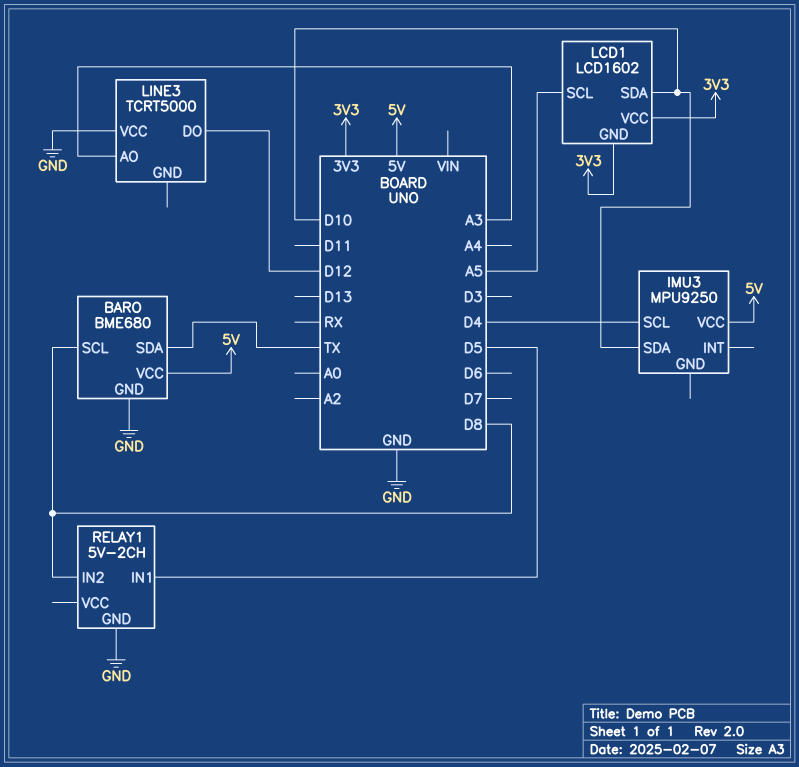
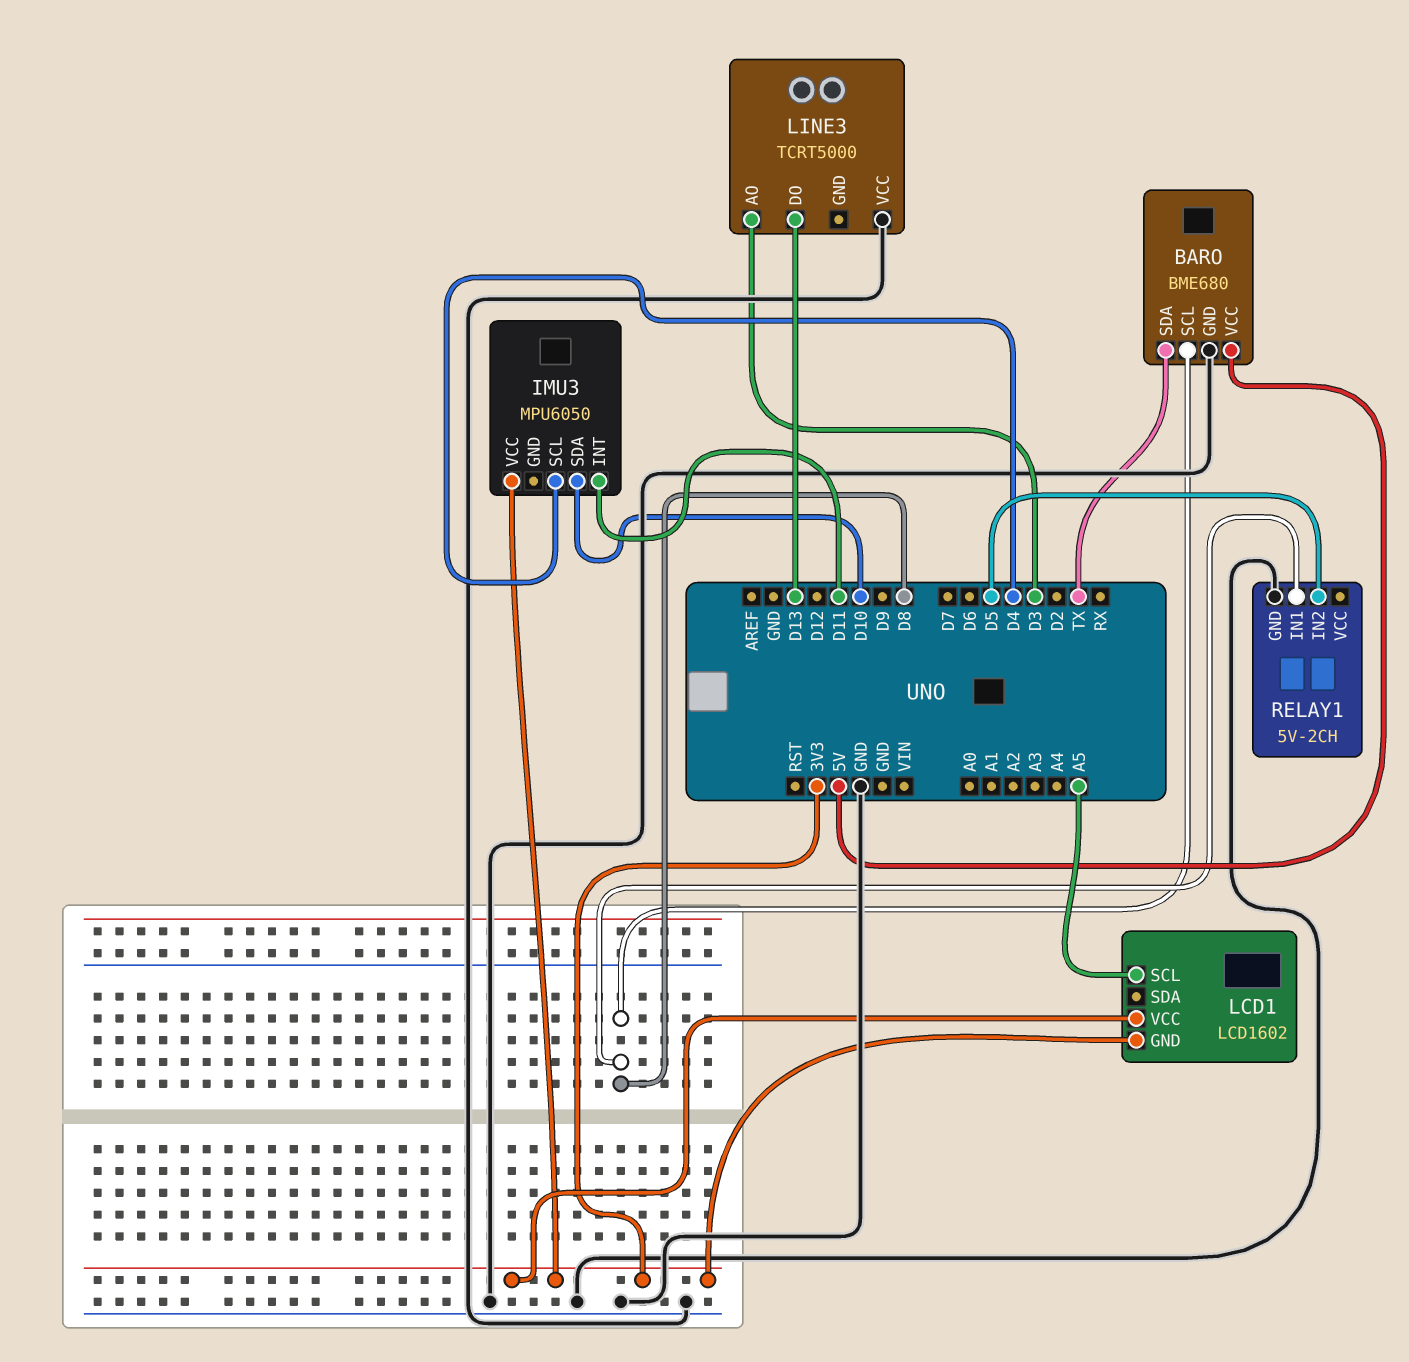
IMU3: MPU9250 -> MPU6050
IMU3 pin INT: none -> D11
IMU3 pin VCC: 5V -> 3V3
LCD1 pin SDA: D10 -> none
LINE3 pin AO: A3 -> D3
LINE3 pin DO: D12 -> D13
RELAY1 pin IN1: D5 -> D8
RELAY1 pin IN2: D8 -> D5

